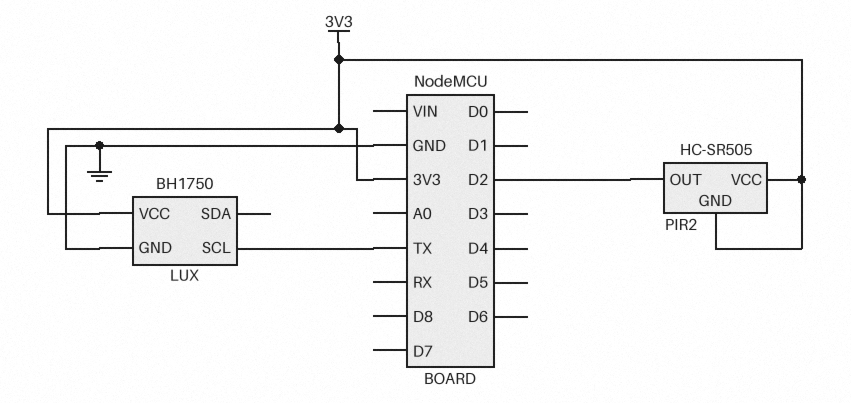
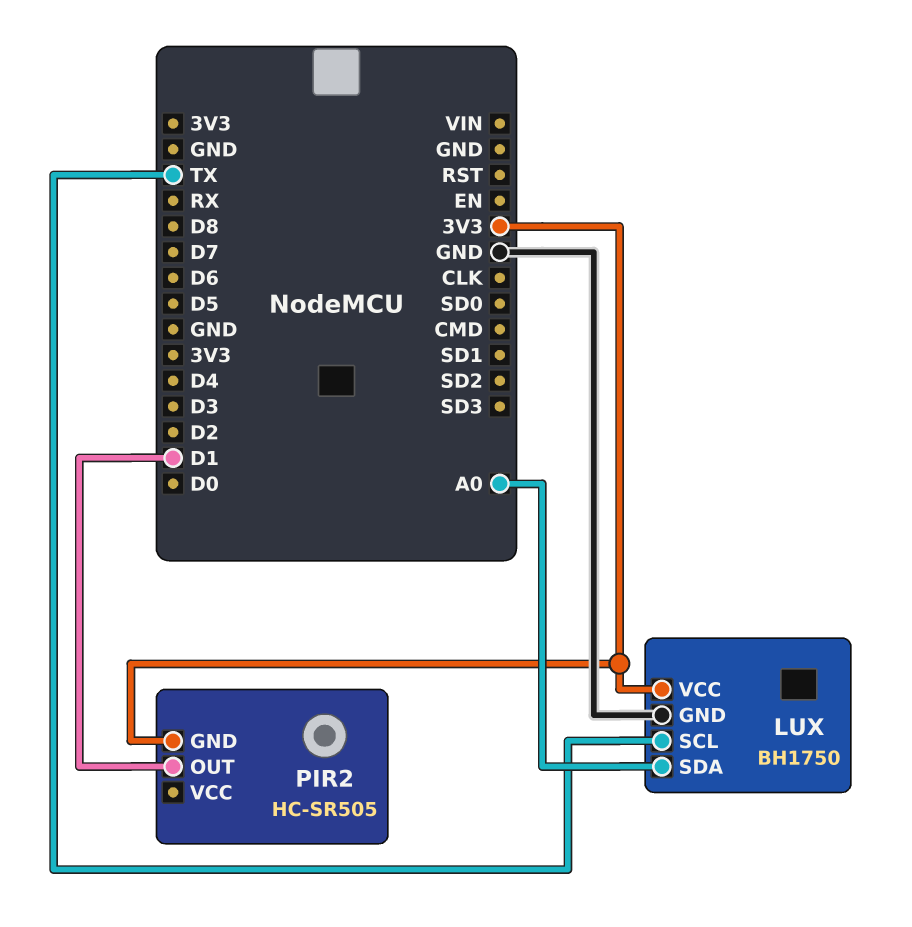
LUX pin SDA: none -> A0
PIR2 pin OUT: D2 -> D1
PIR2 pin VCC: 3V3 -> none

